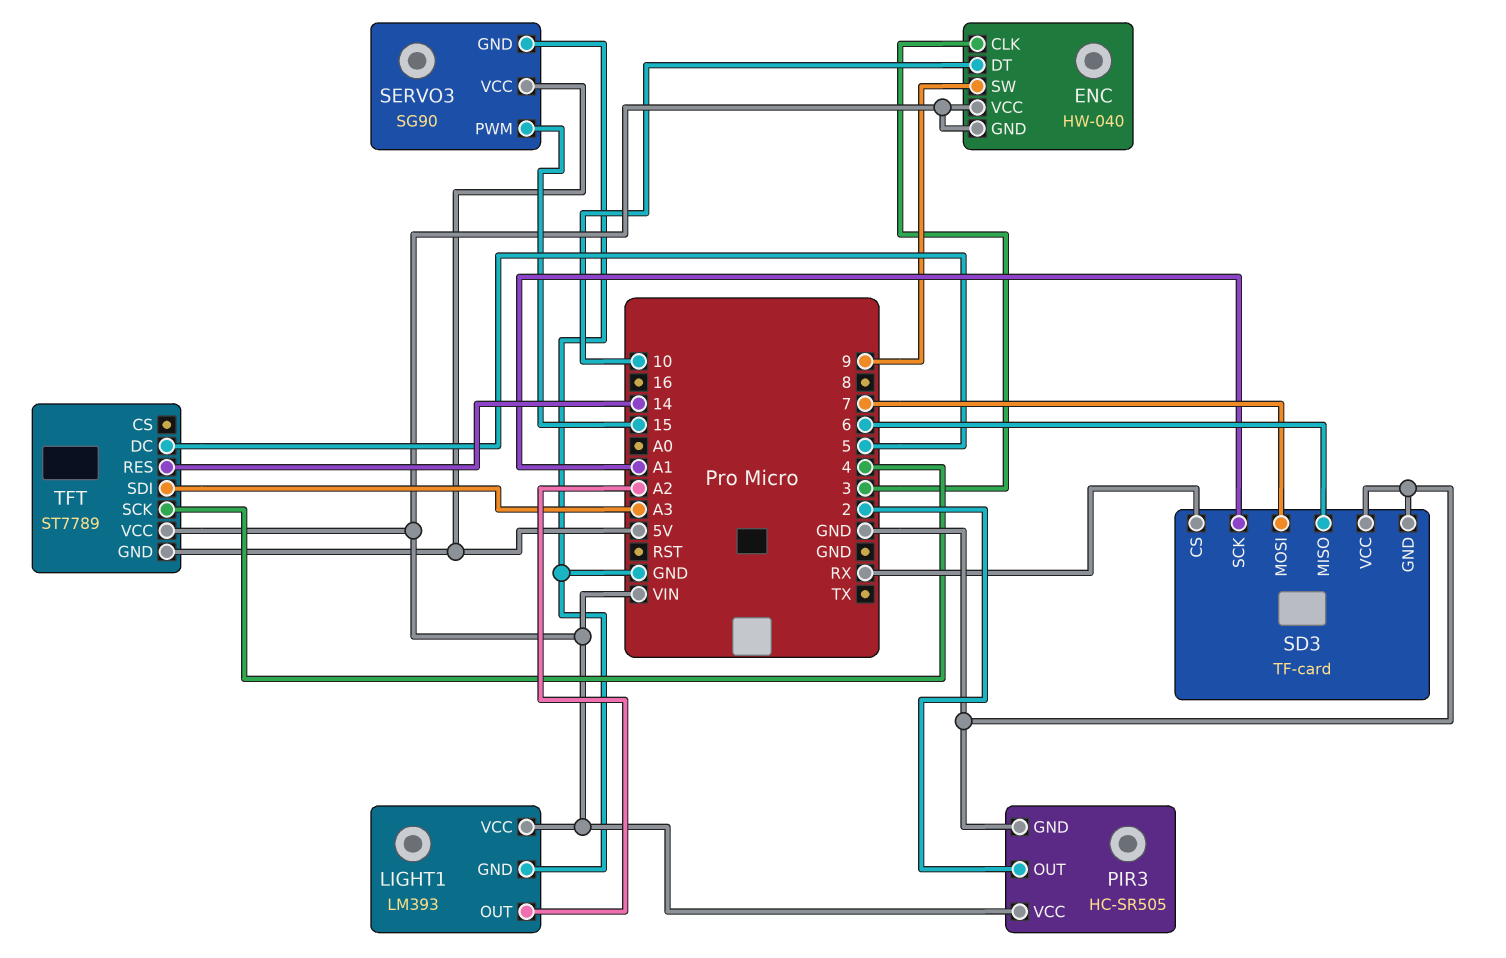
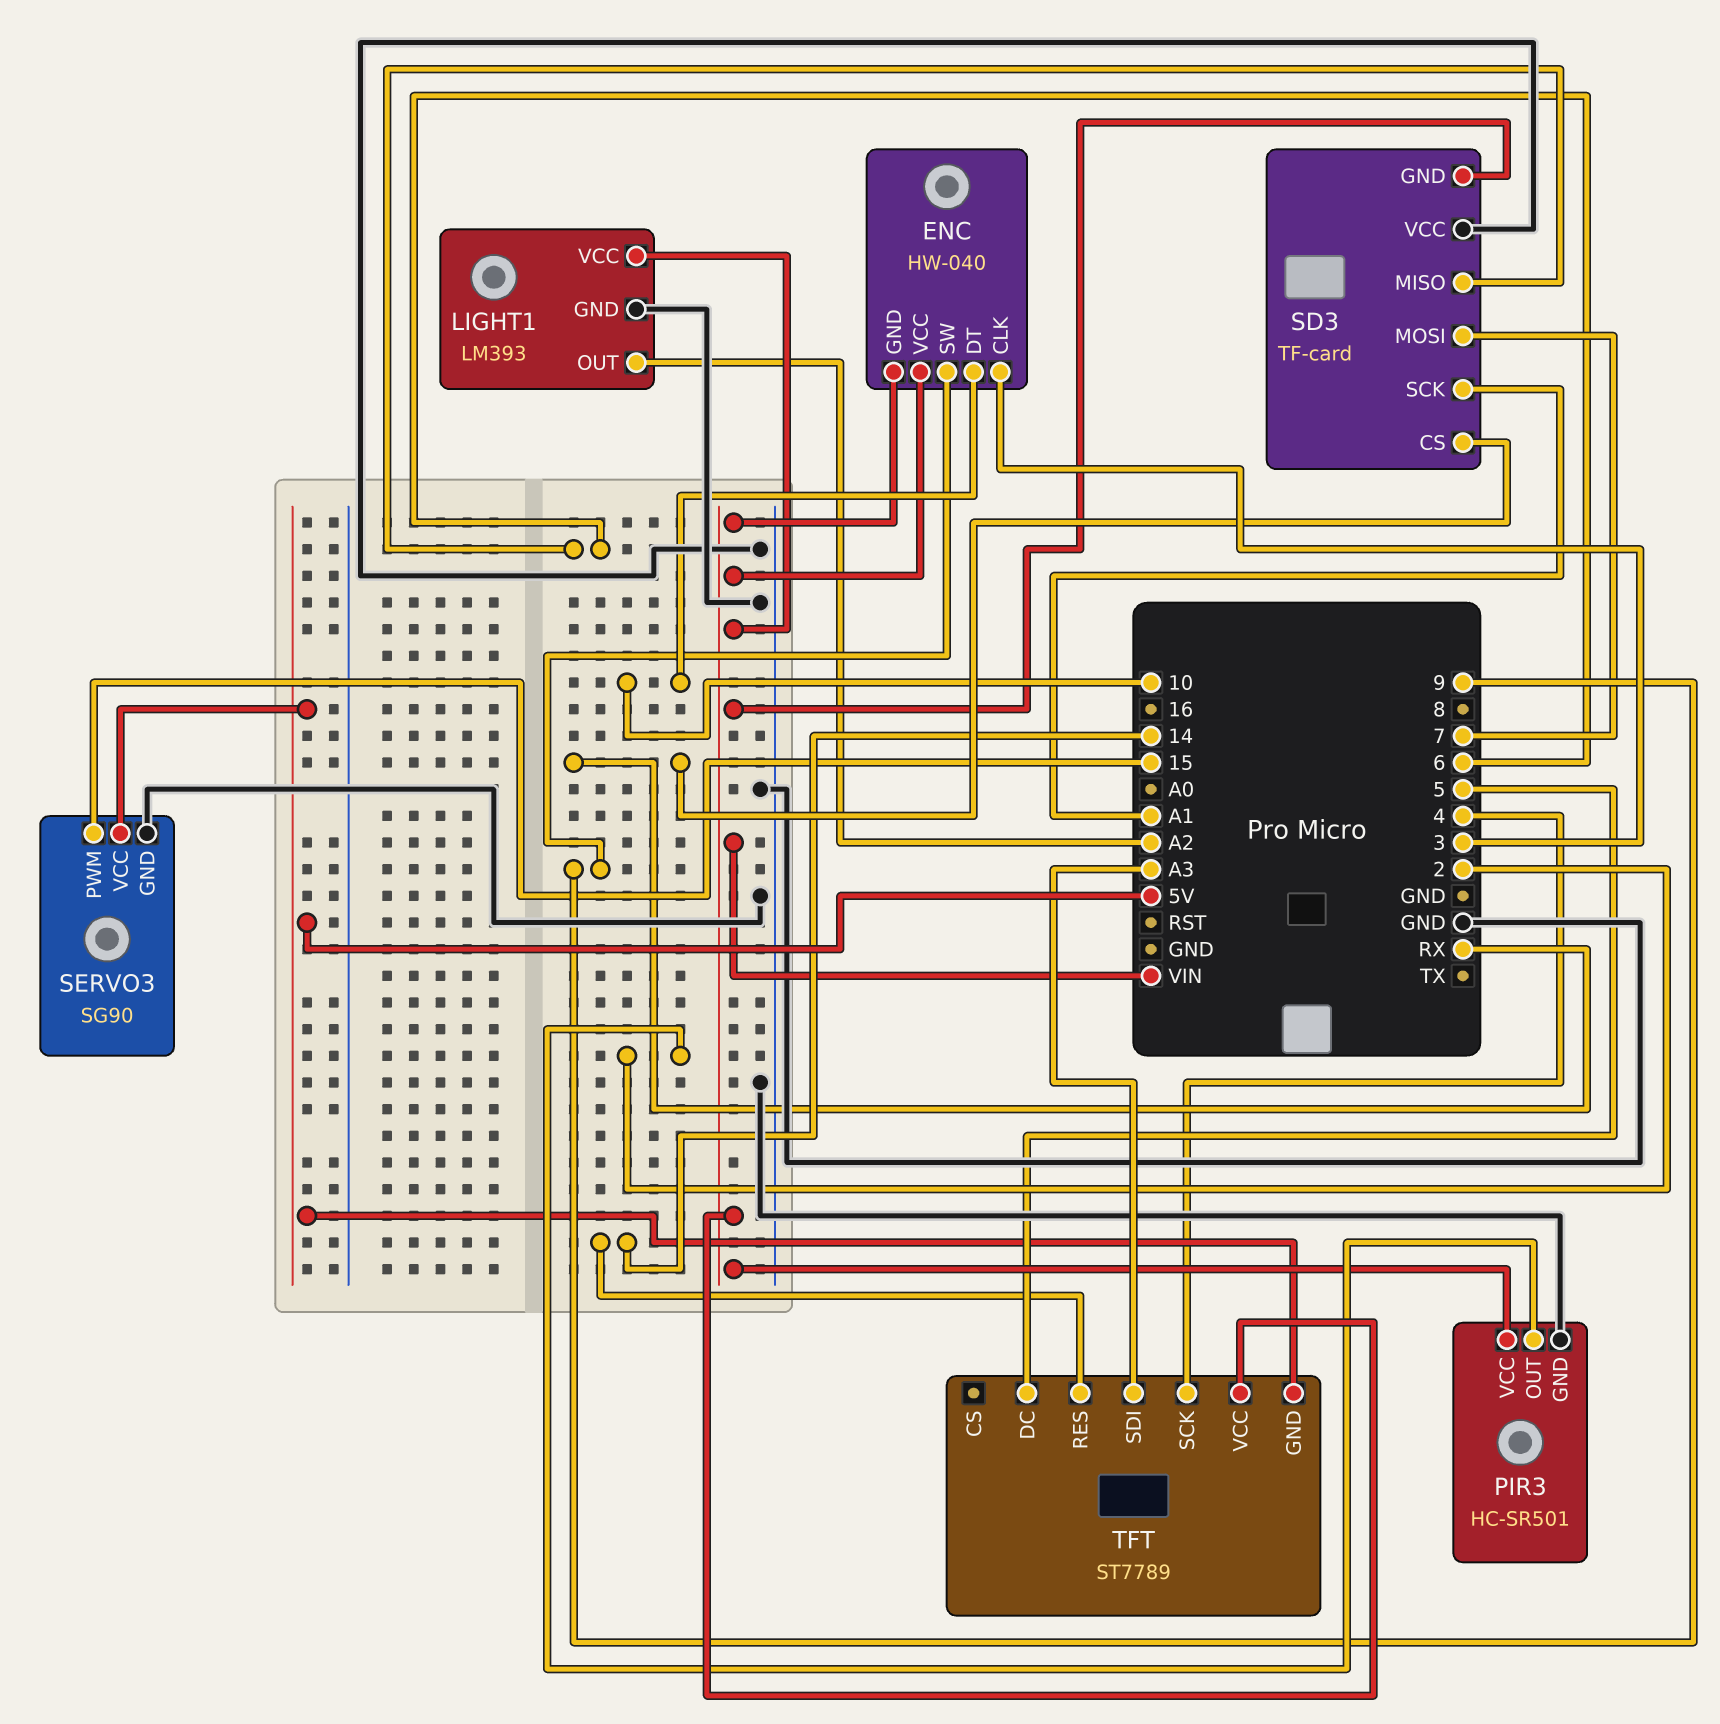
PIR3: HC-SR505 -> HC-SR501
SD3 pin GND: GND -> VIN

